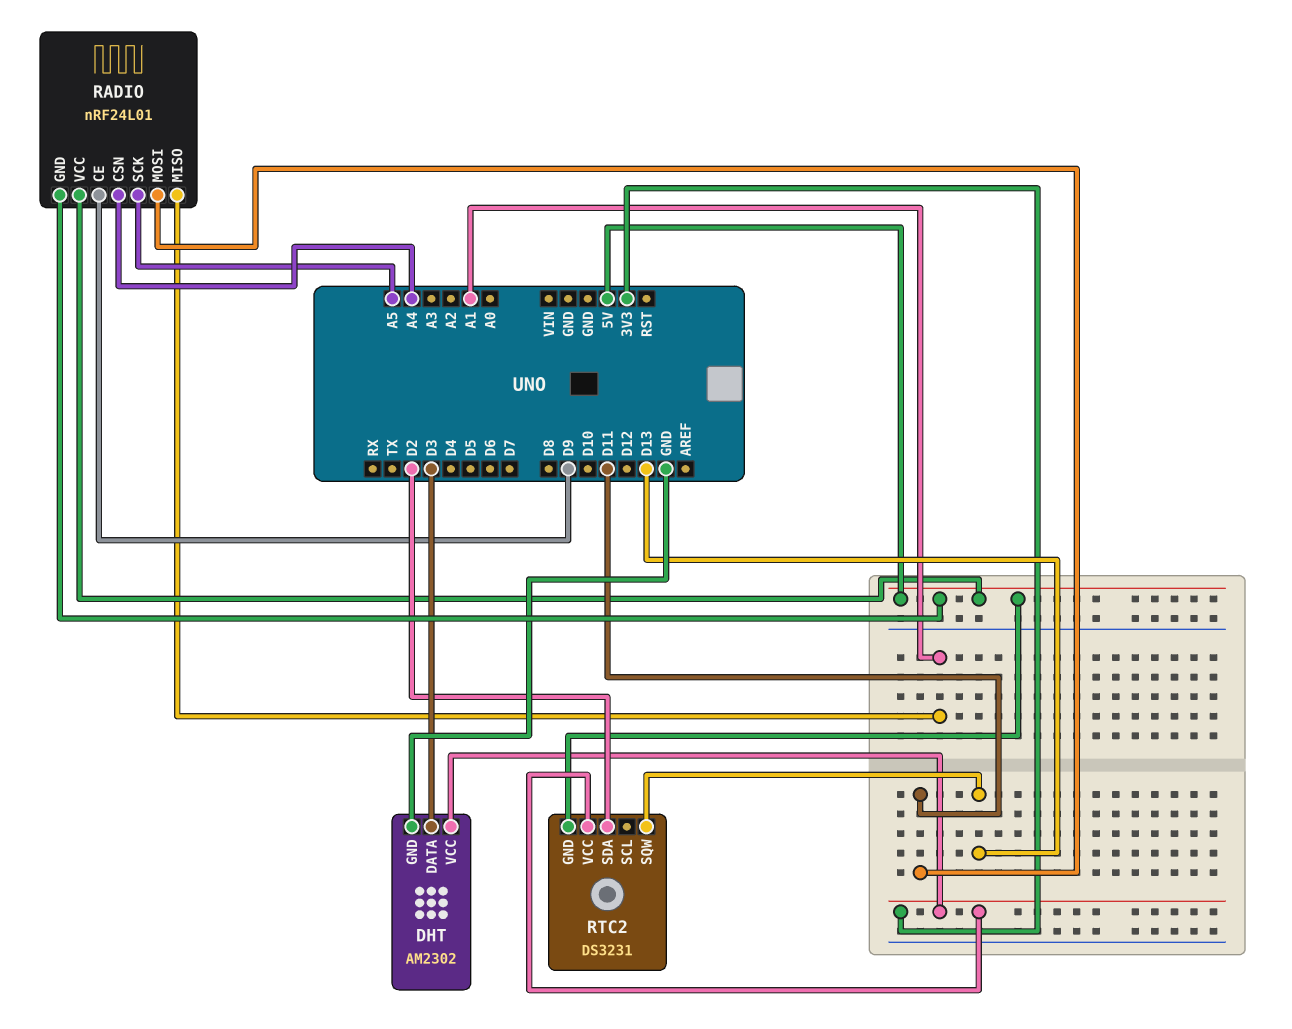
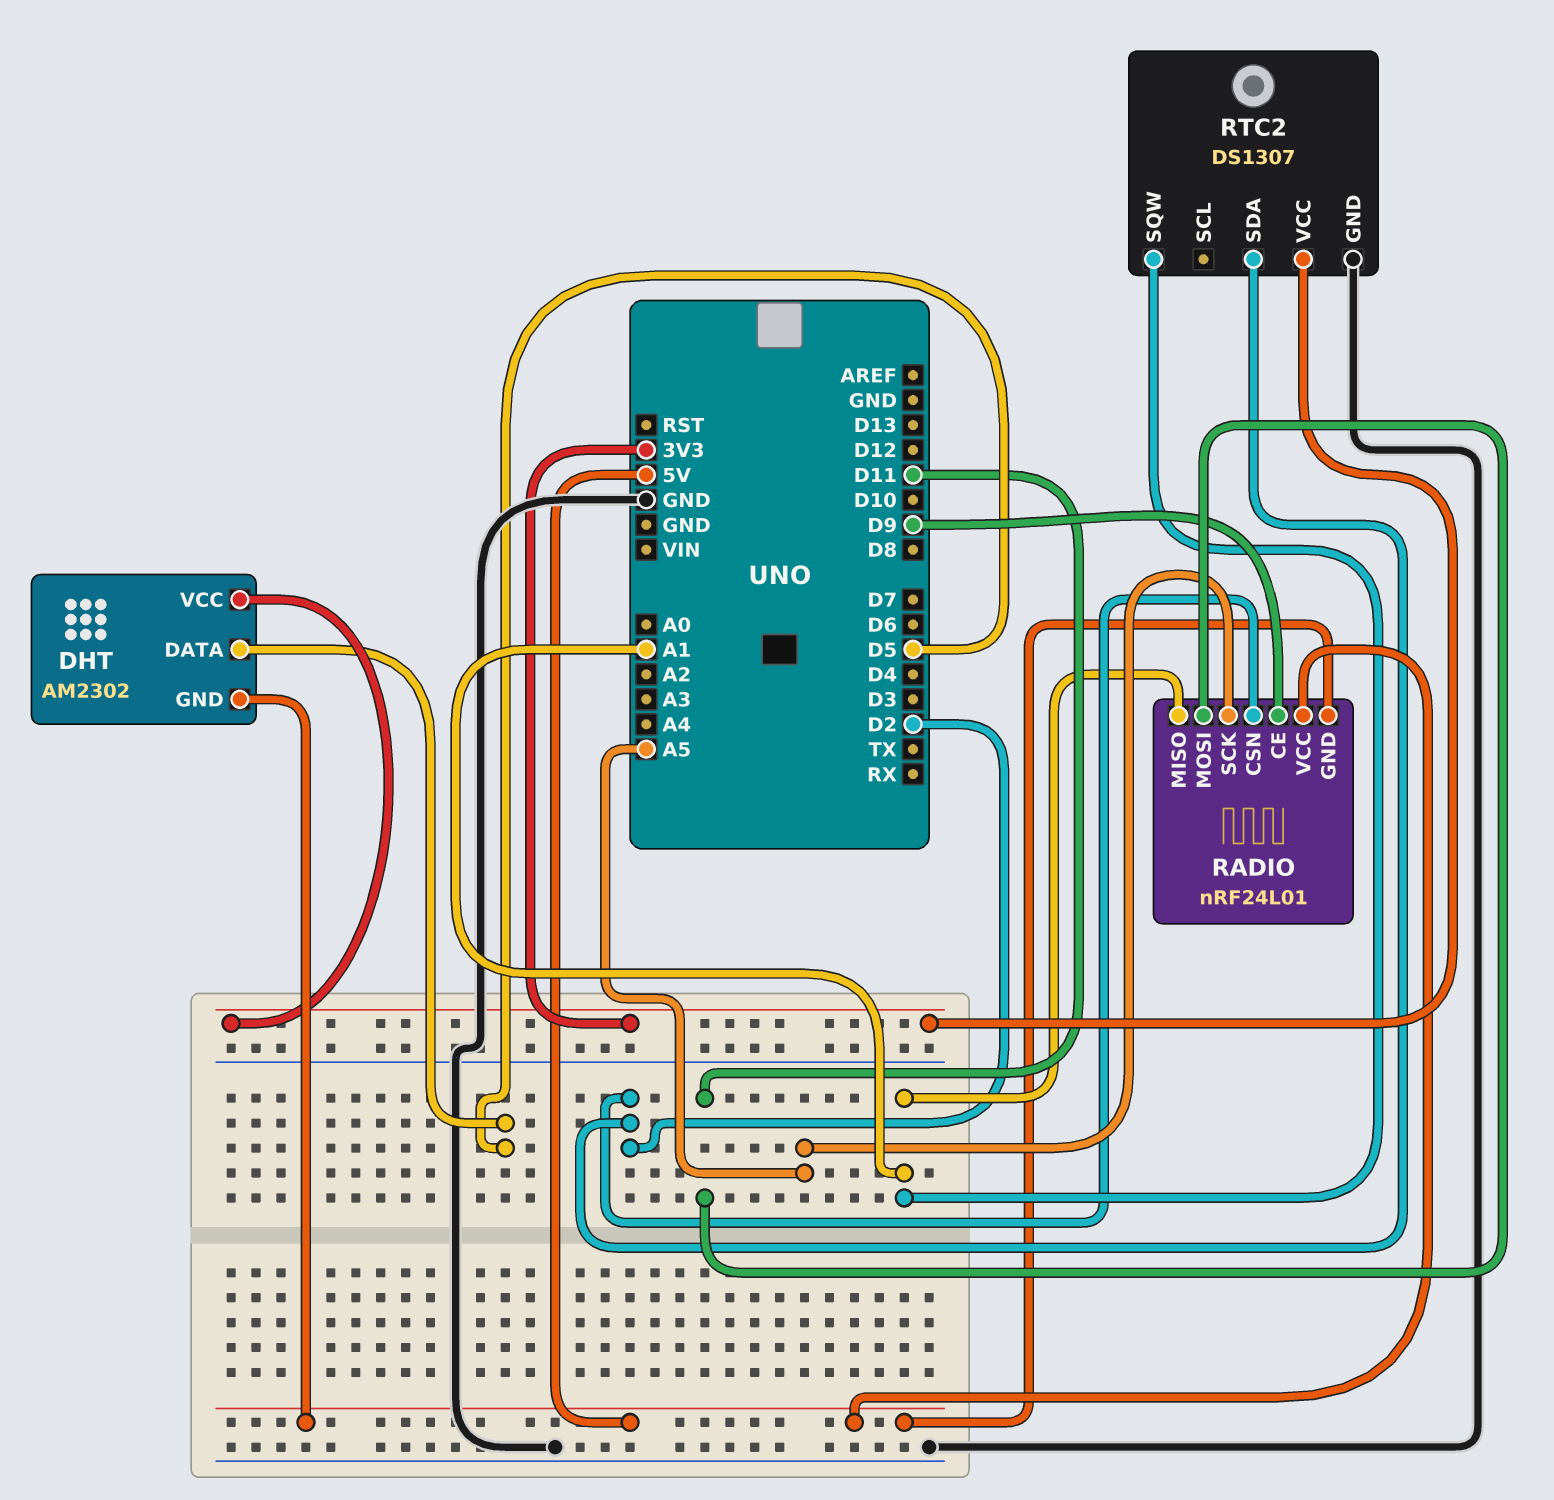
DHT pin DATA: D3 -> D5
DHT pin GND: GND -> 5V
RADIO pin CSN: A4 -> D2
RTC2: DS3231 -> DS1307
RTC2 pin GND: 5V -> GND
RTC2 pin SQW: D13 -> A1

